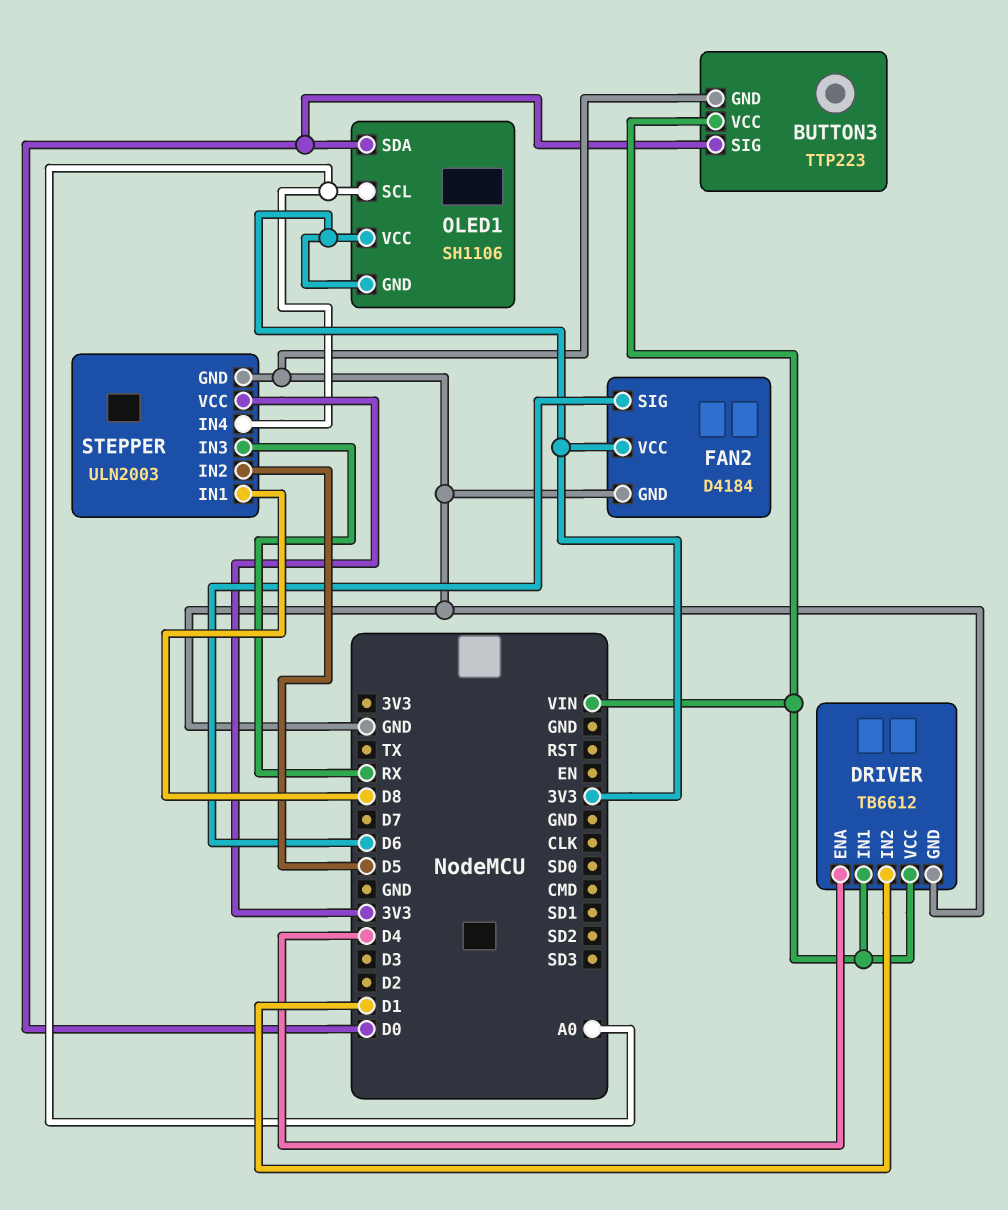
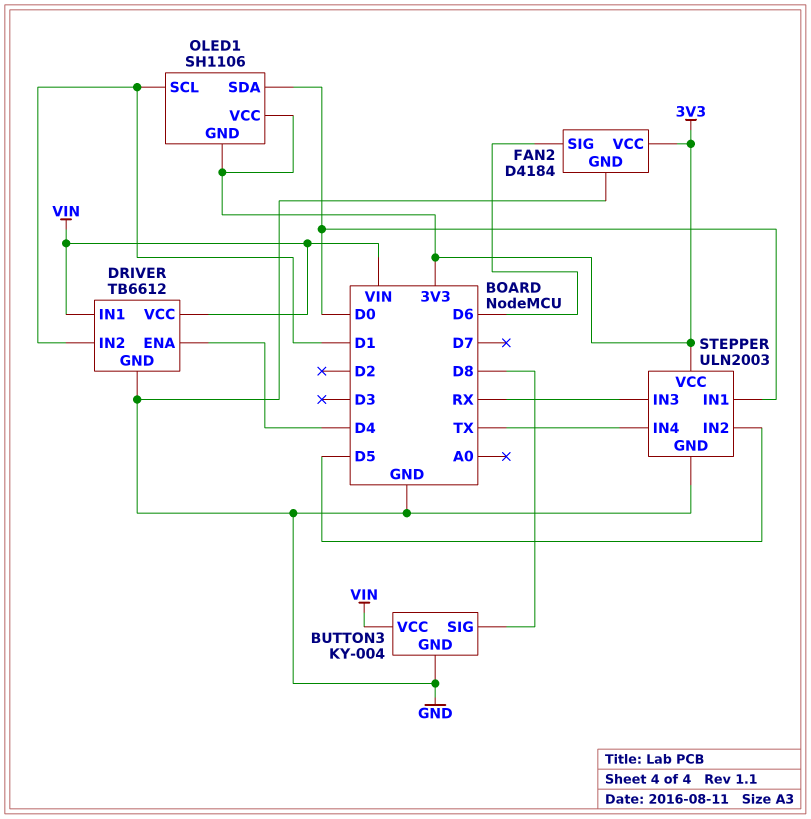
BUTTON3: TTP223 -> KY-004
BUTTON3 pin SIG: D0 -> D8
OLED1 pin SCL: A0 -> D1
STEPPER pin IN1: D8 -> D0
STEPPER pin IN4: A0 -> TX

